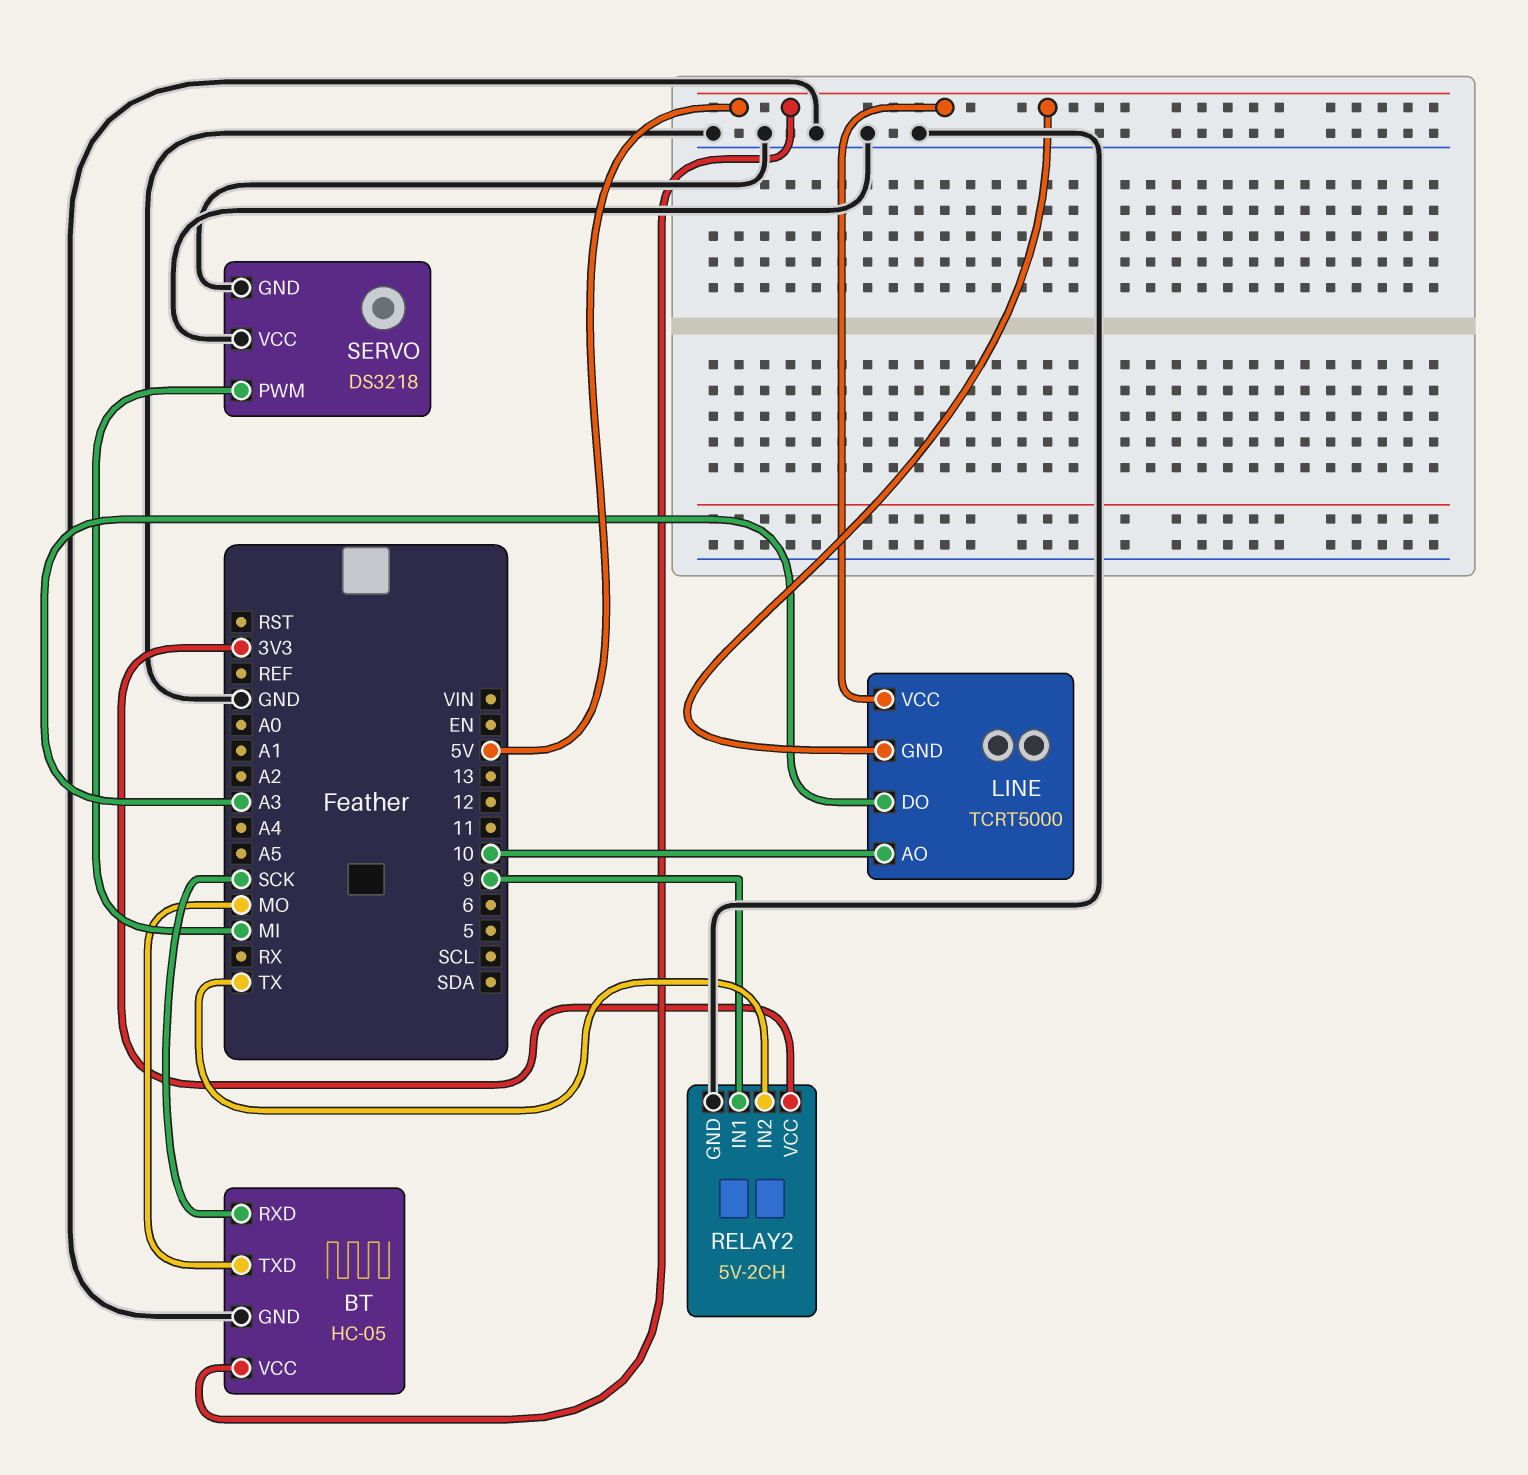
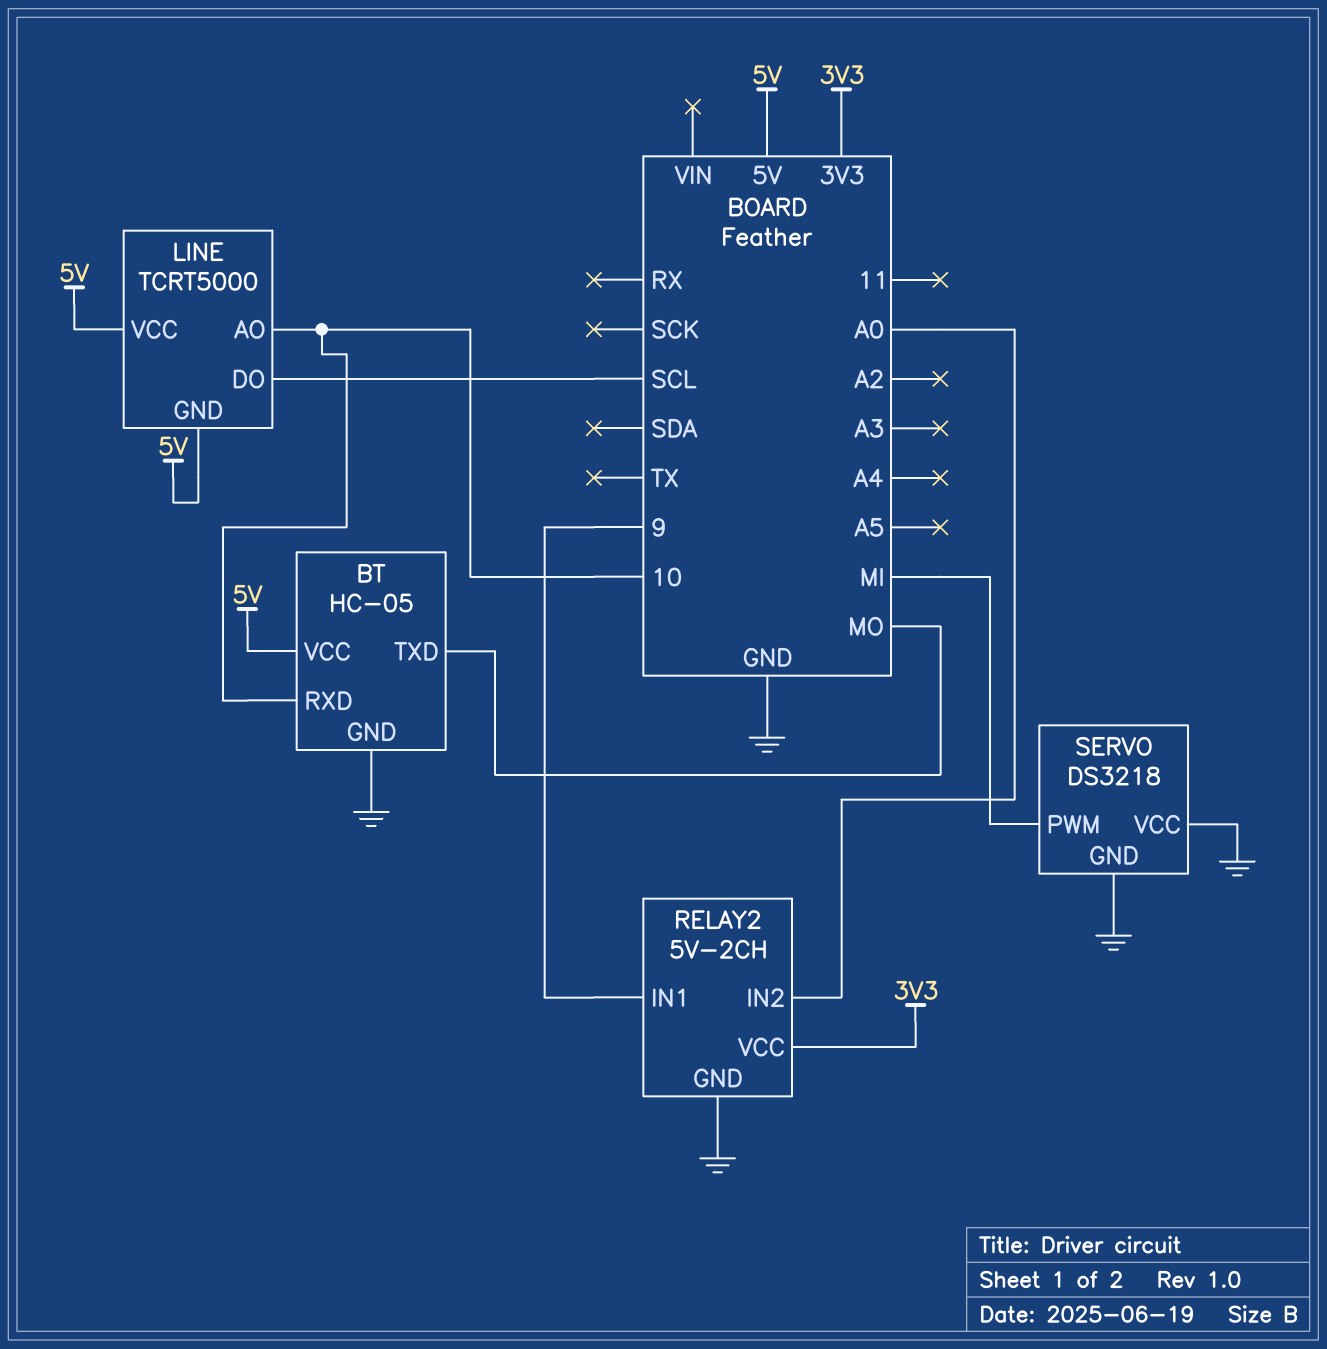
BT pin RXD: SCK -> 10
LINE pin DO: A3 -> SCL
RELAY2 pin IN2: TX -> A0

